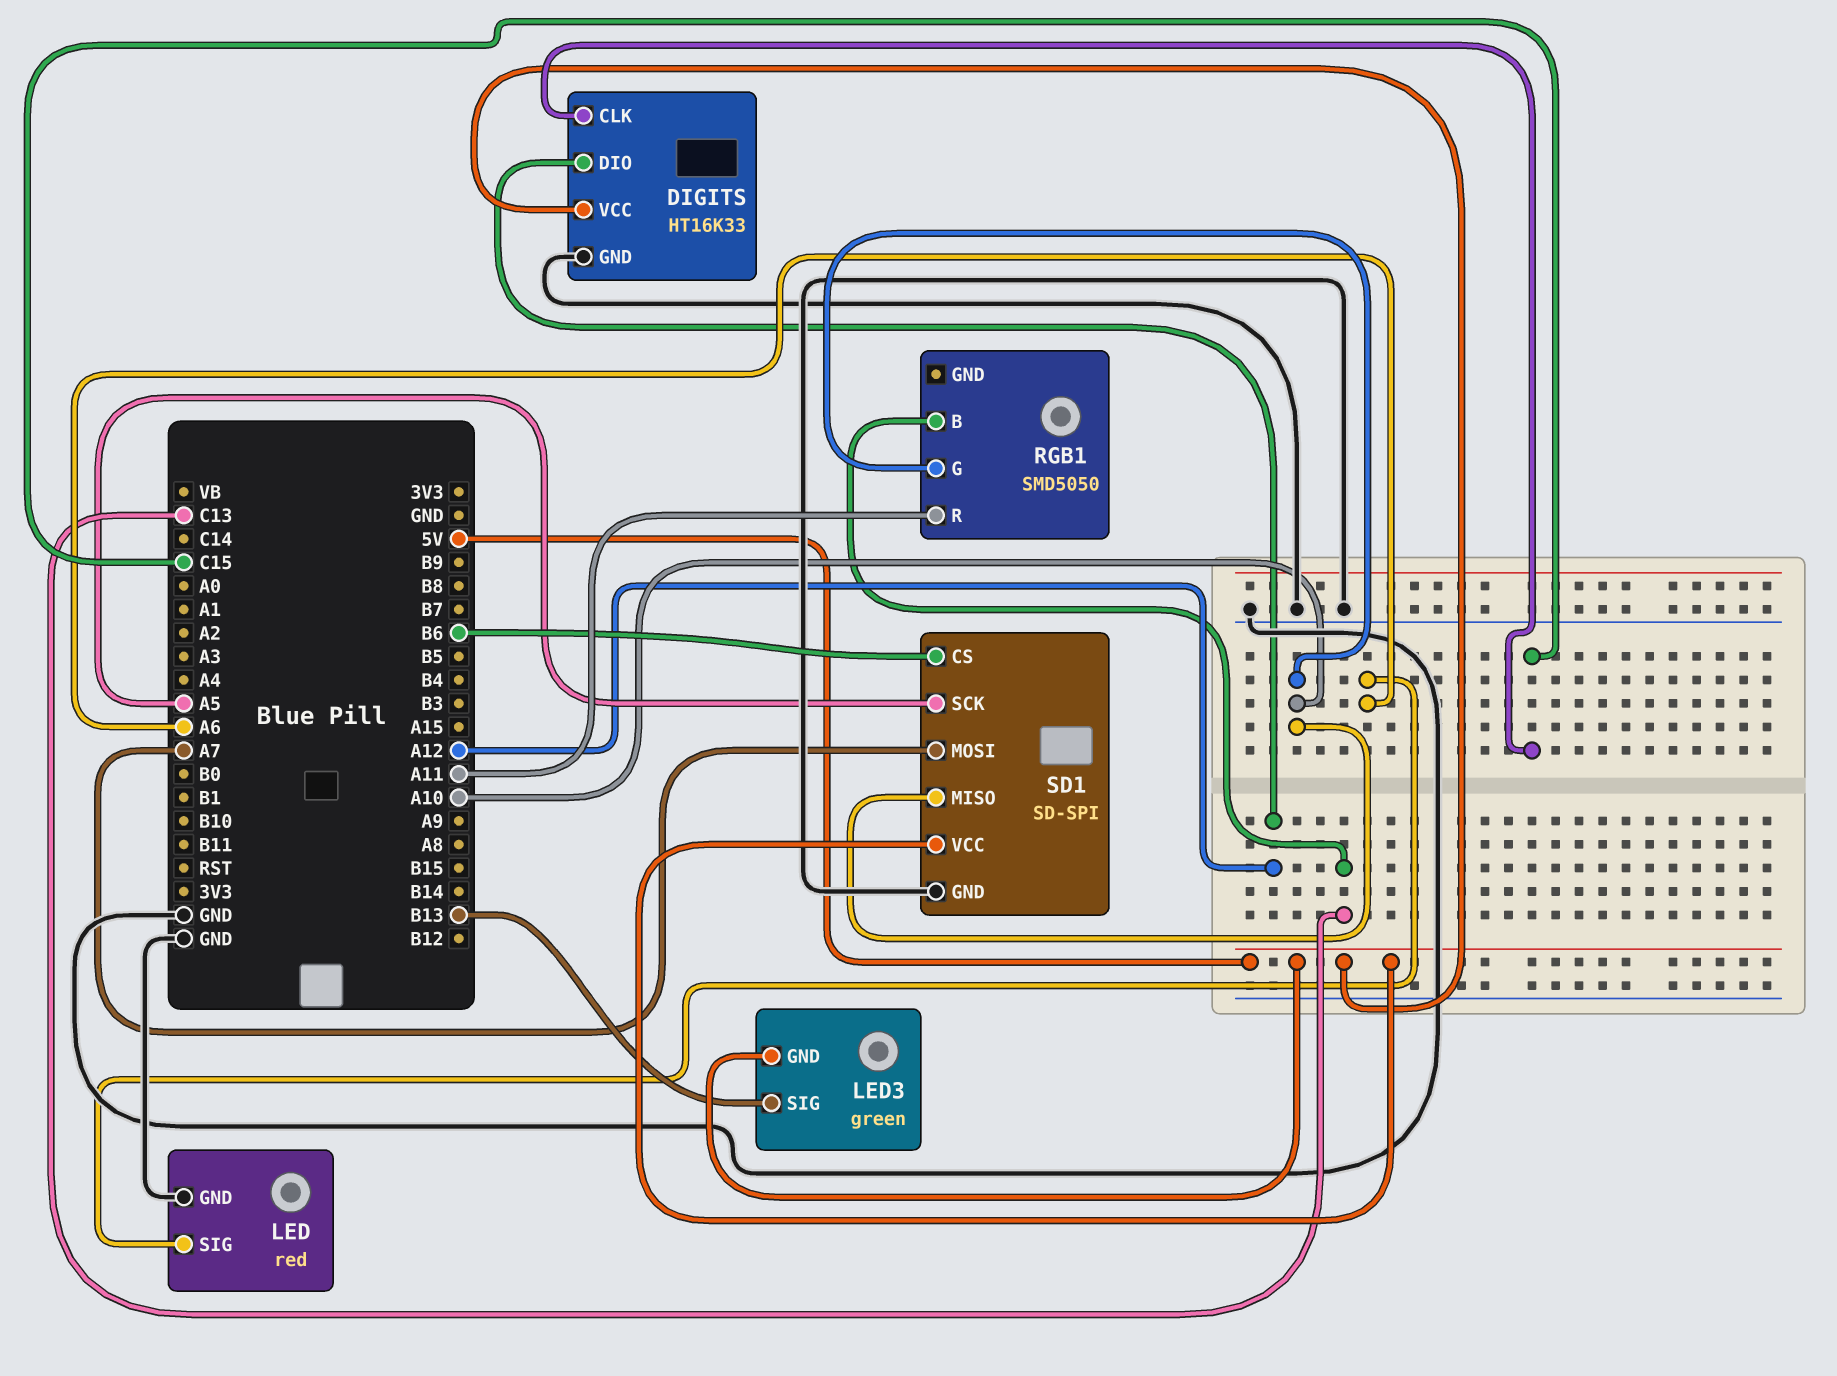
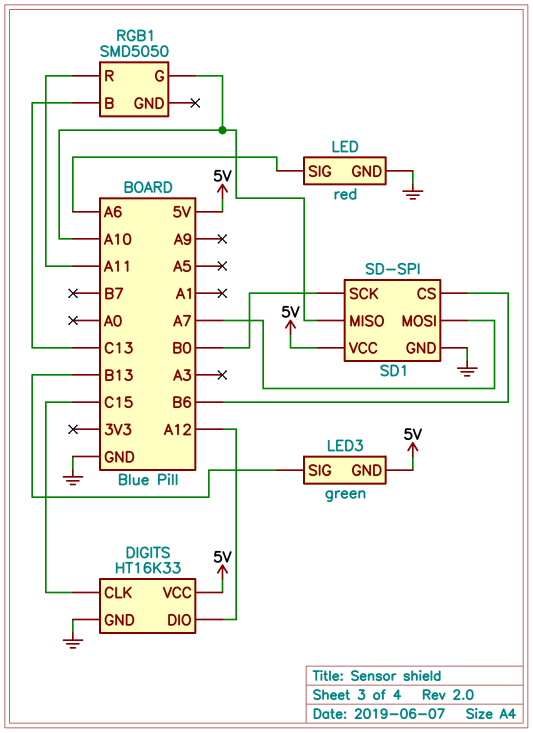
SD1 pin SCK: A5 -> B0

